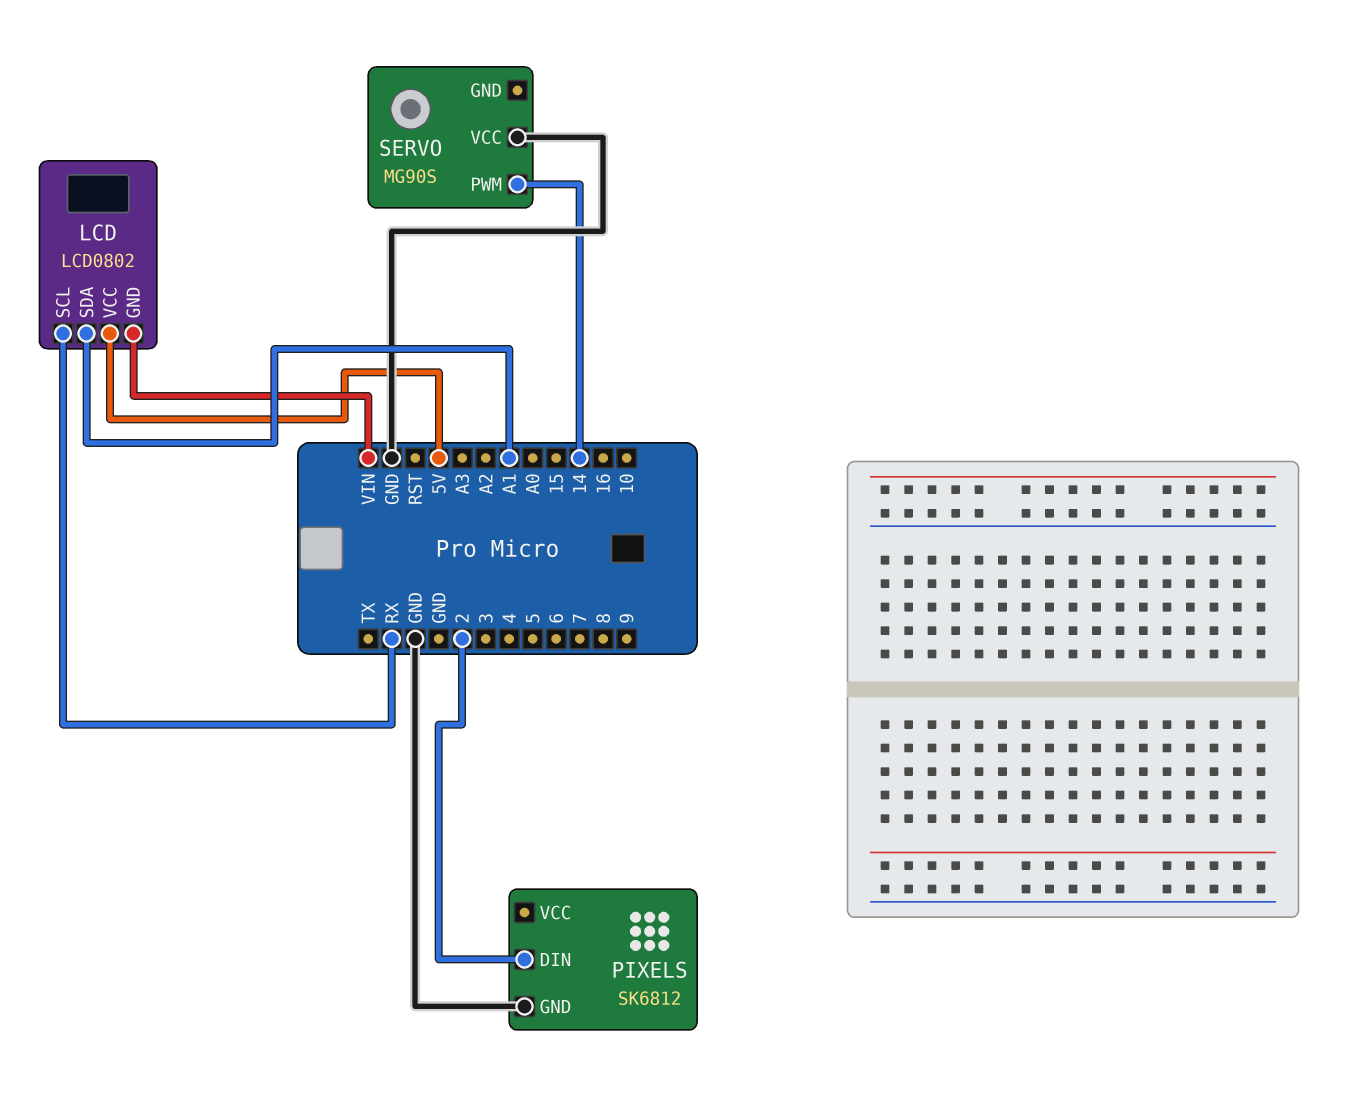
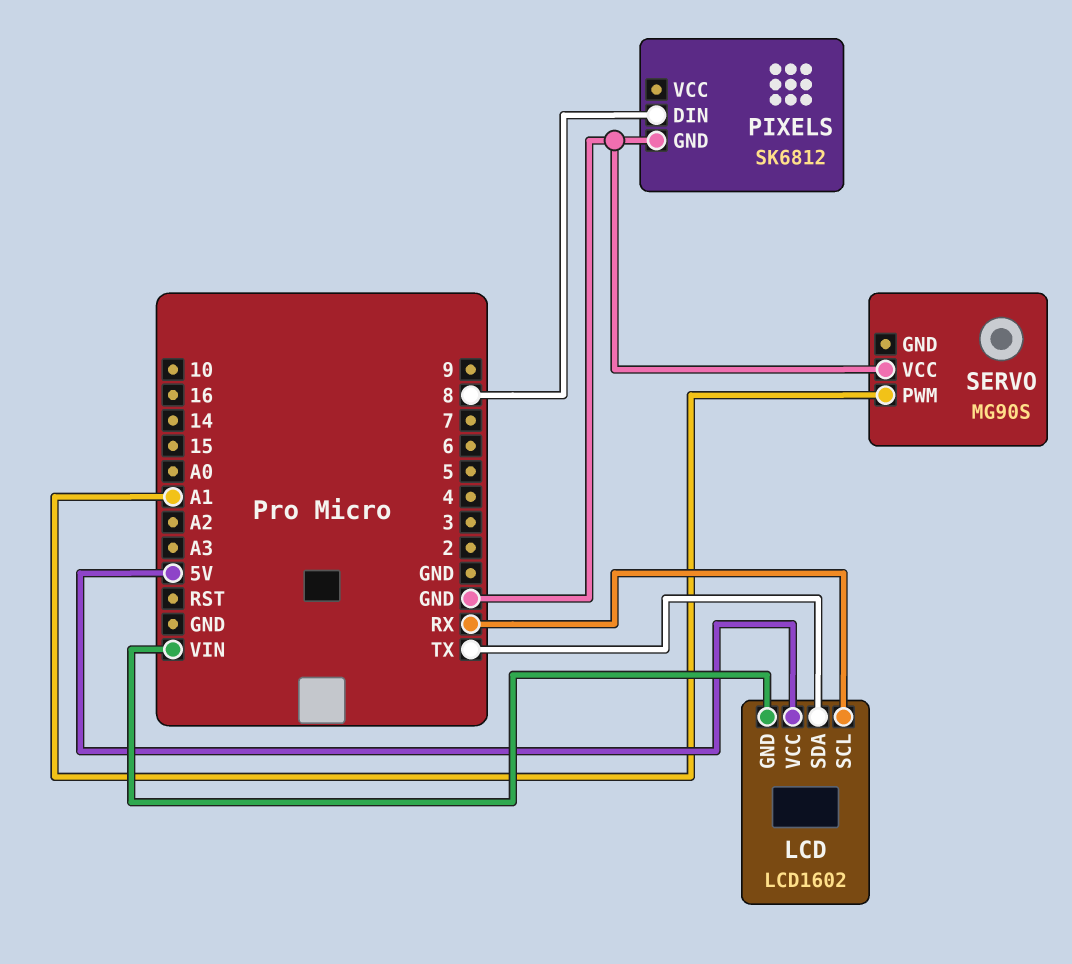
LCD: LCD0802 -> LCD1602
LCD pin SDA: A1 -> TX
PIXELS pin DIN: 2 -> 8
SERVO pin PWM: 14 -> A1

